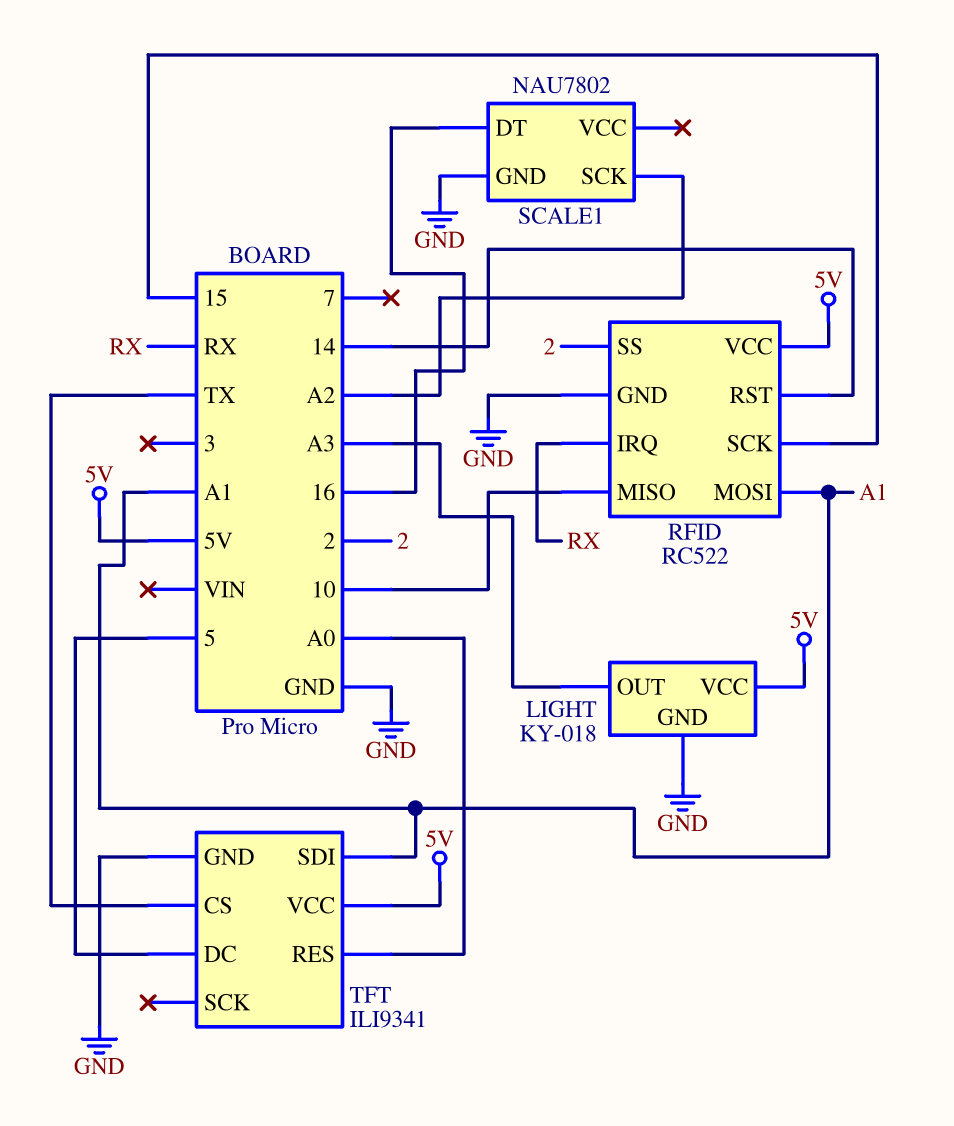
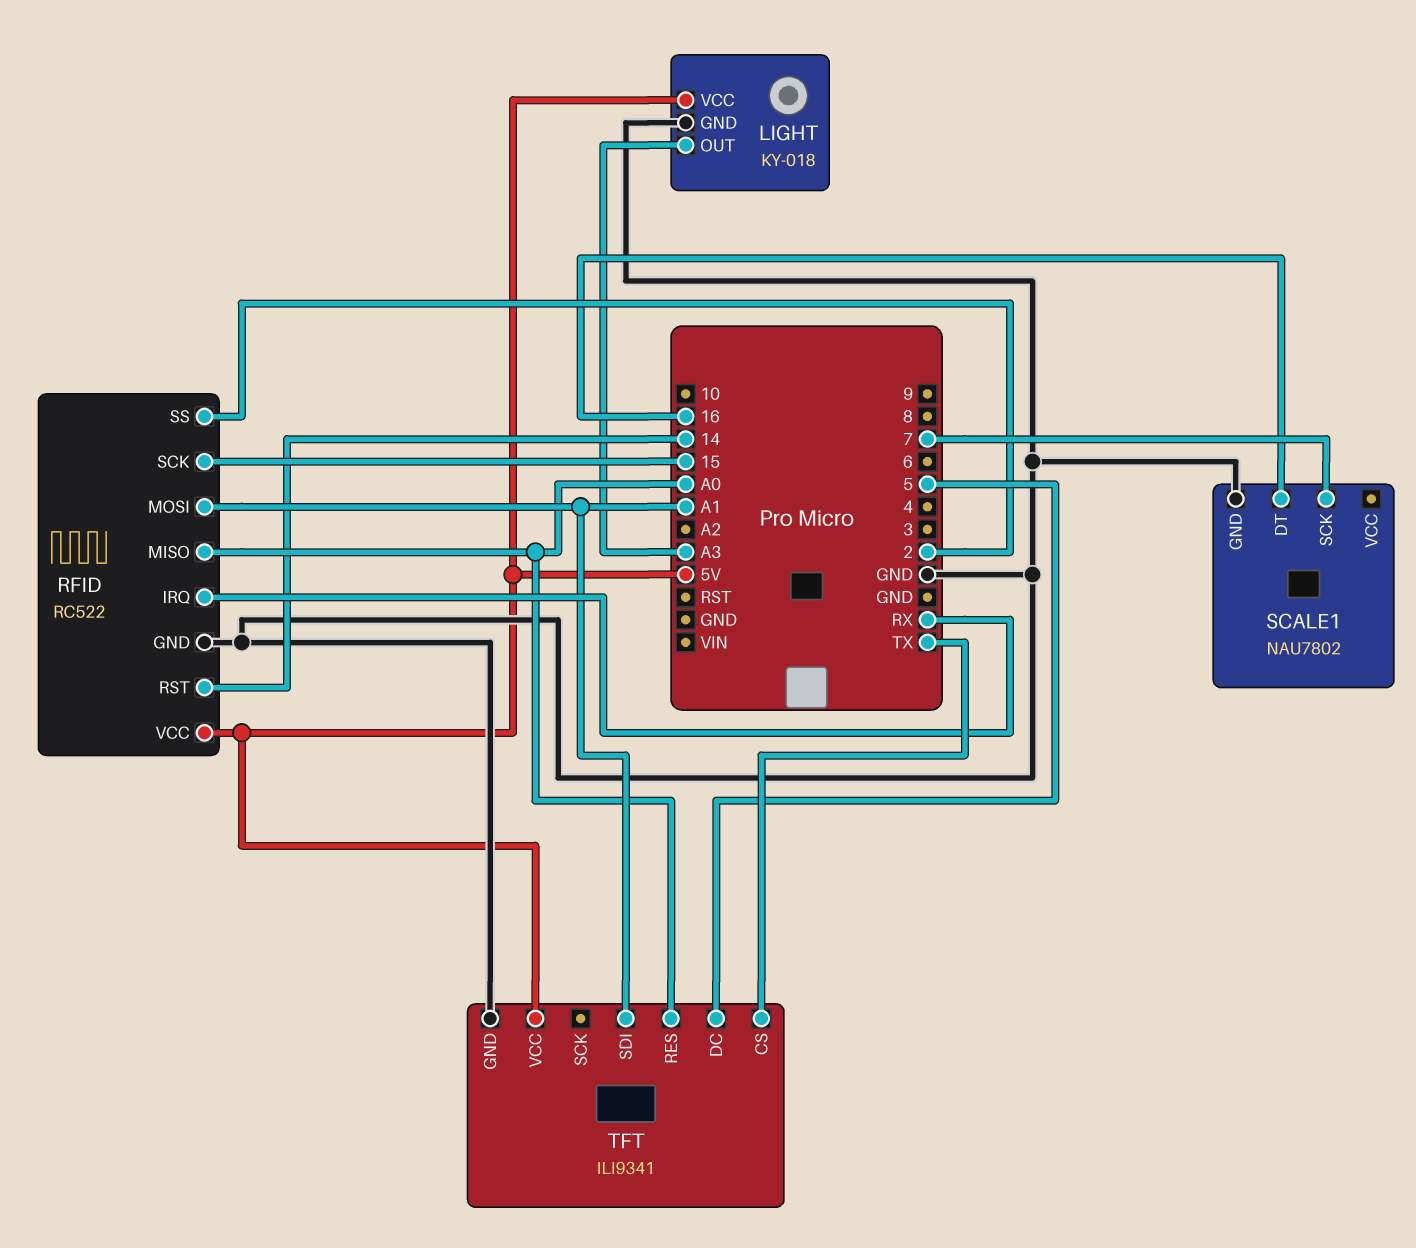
RFID pin MISO: 10 -> A0
SCALE1 pin SCK: A2 -> 7

